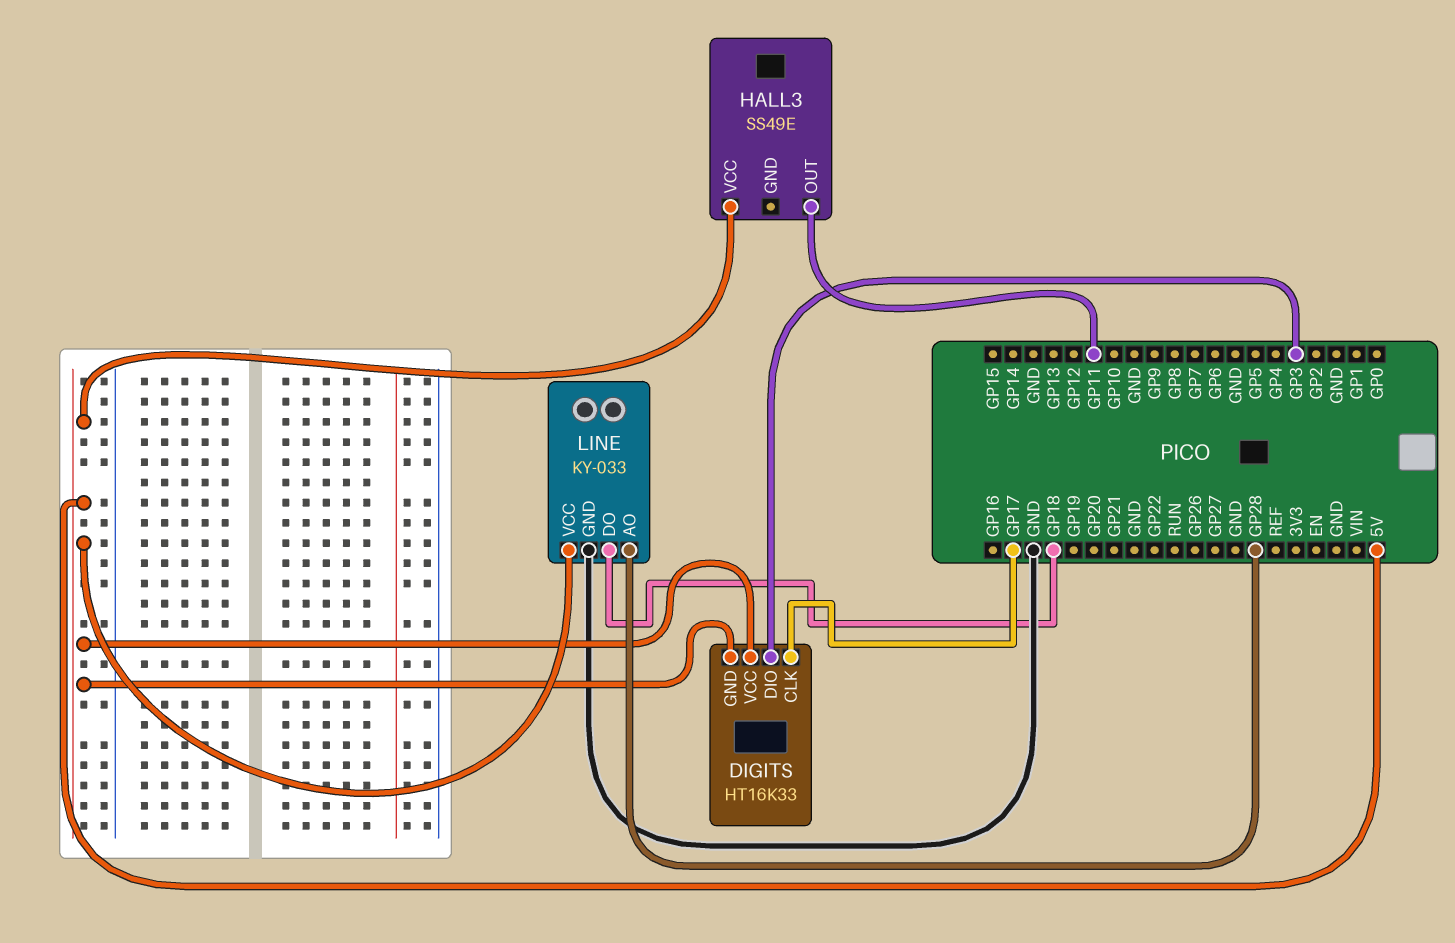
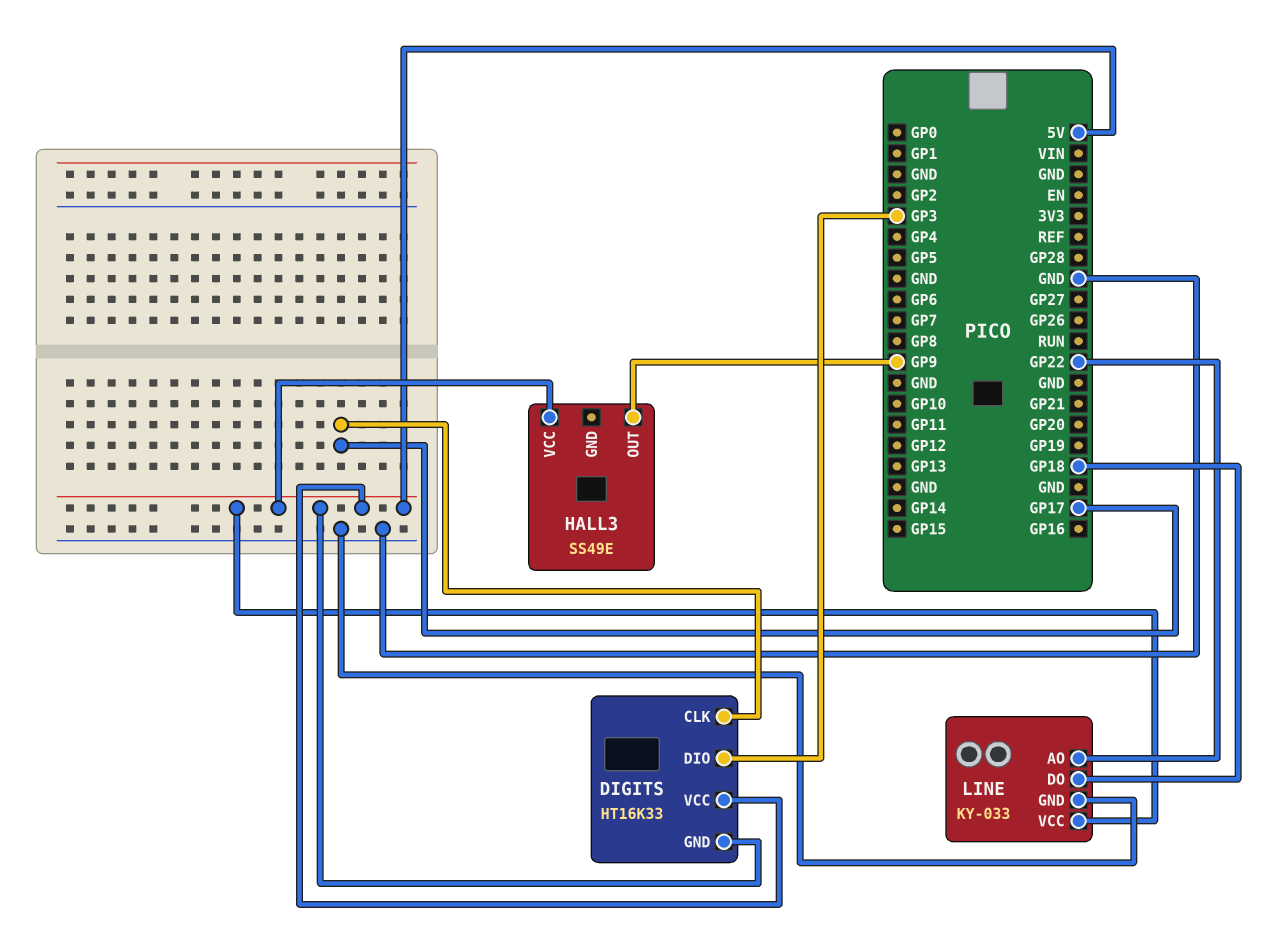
HALL3 pin OUT: GP11 -> GP9
LINE pin AO: GP28 -> GP22

